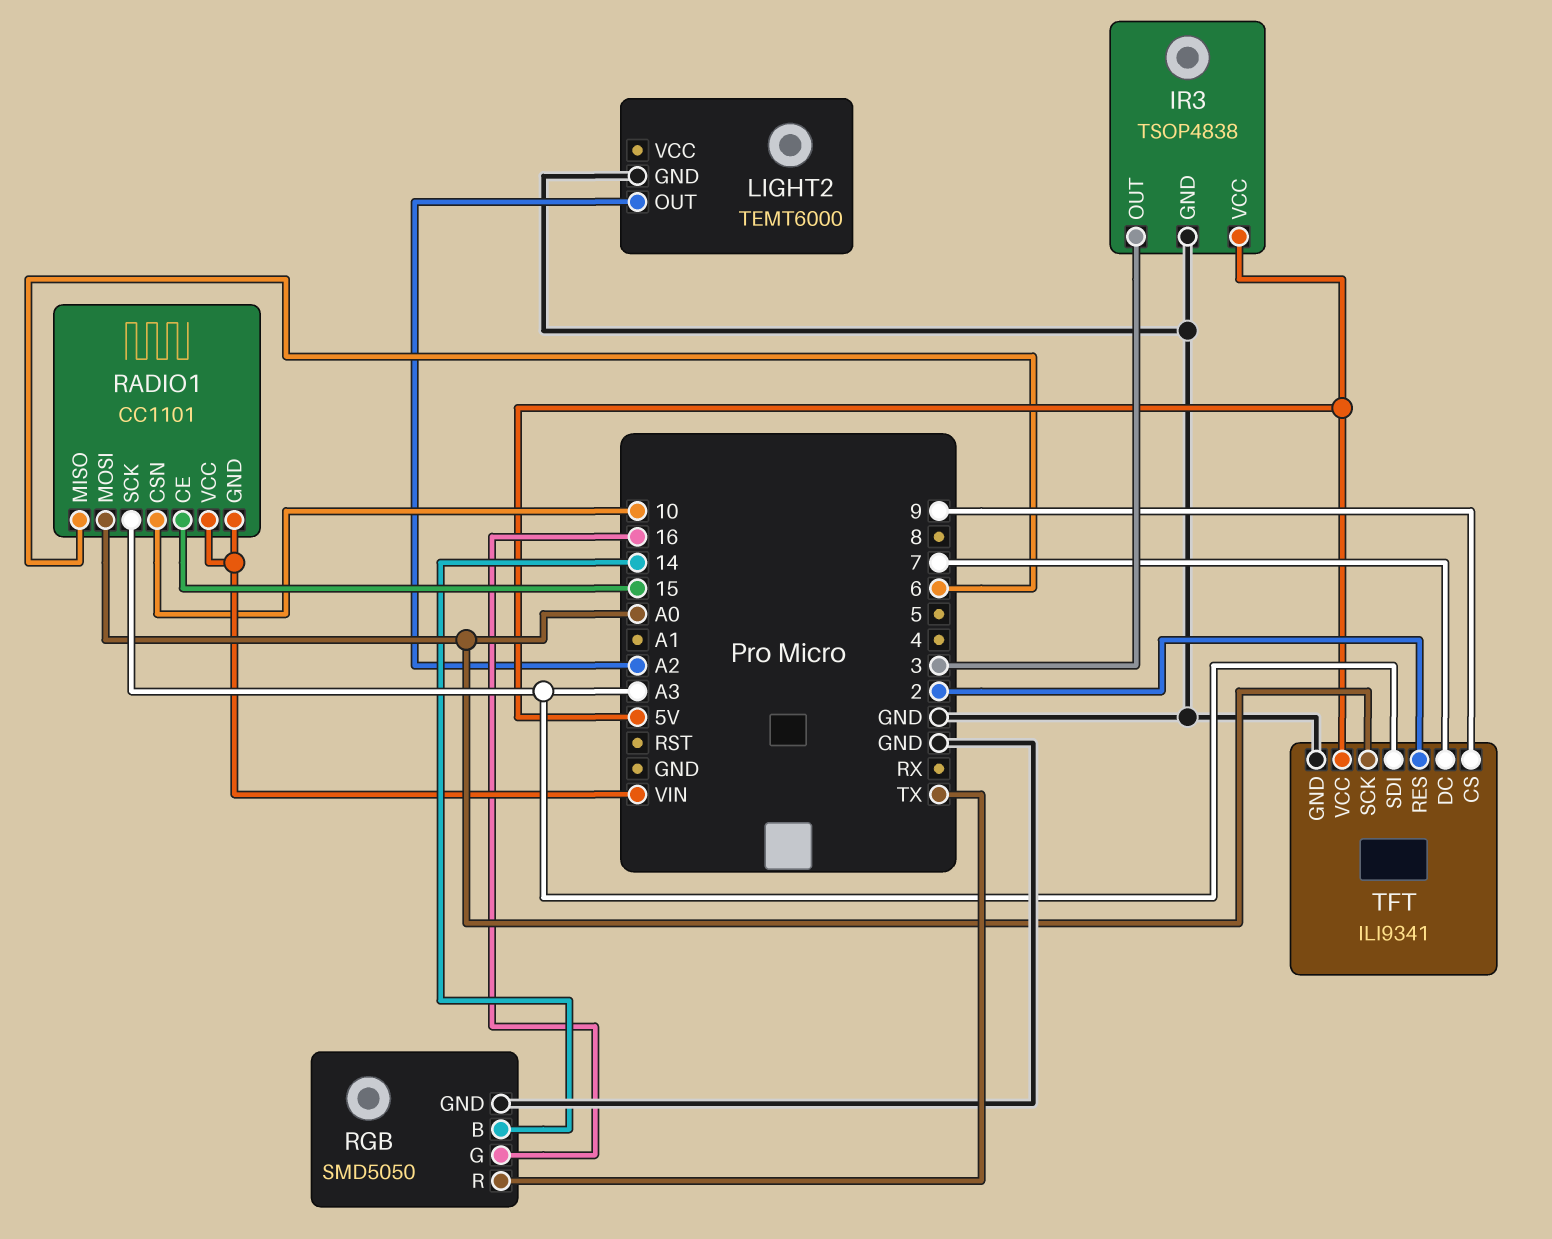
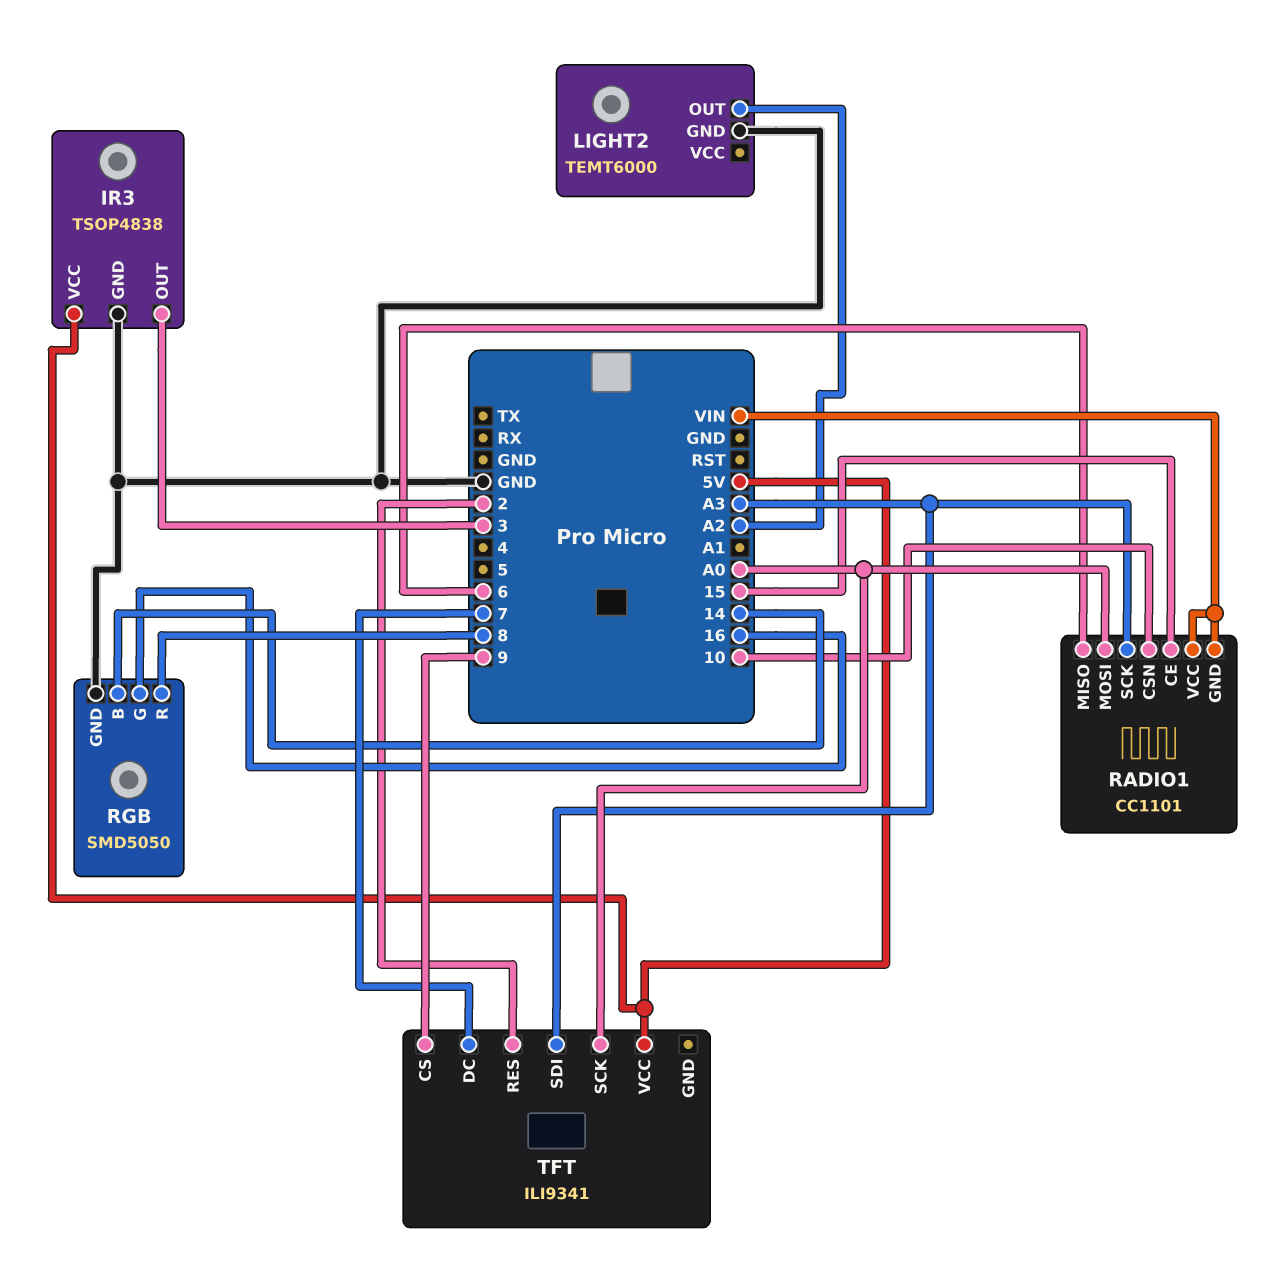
RGB pin R: TX -> 8
TFT pin GND: GND -> none

